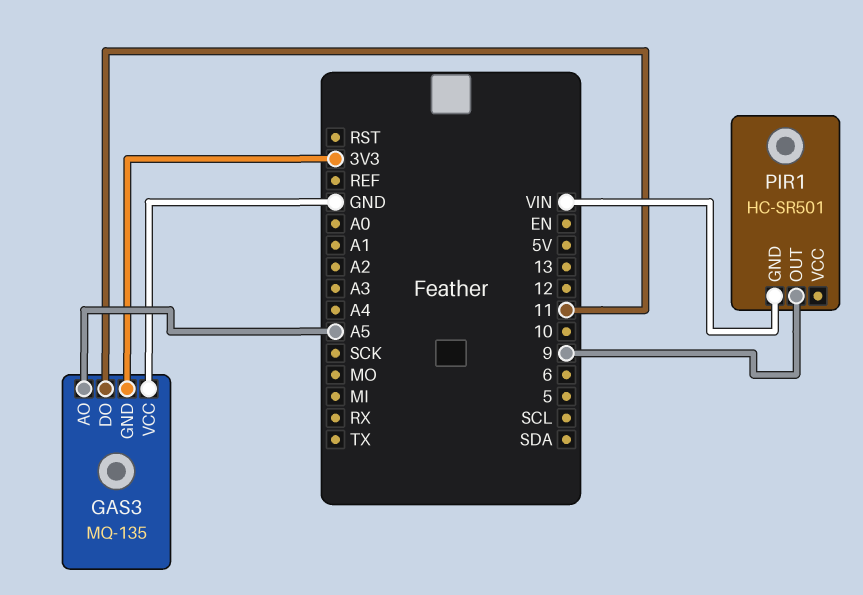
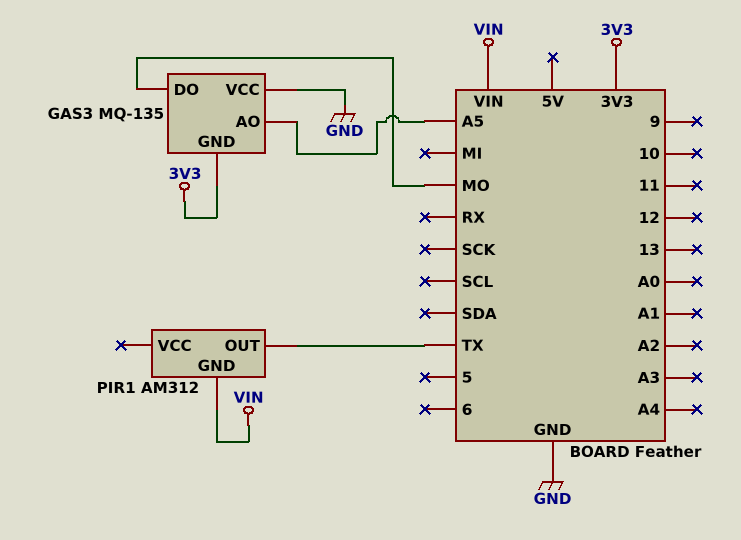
GAS3 pin DO: 11 -> MO
PIR1: HC-SR501 -> AM312
PIR1 pin OUT: 9 -> TX

